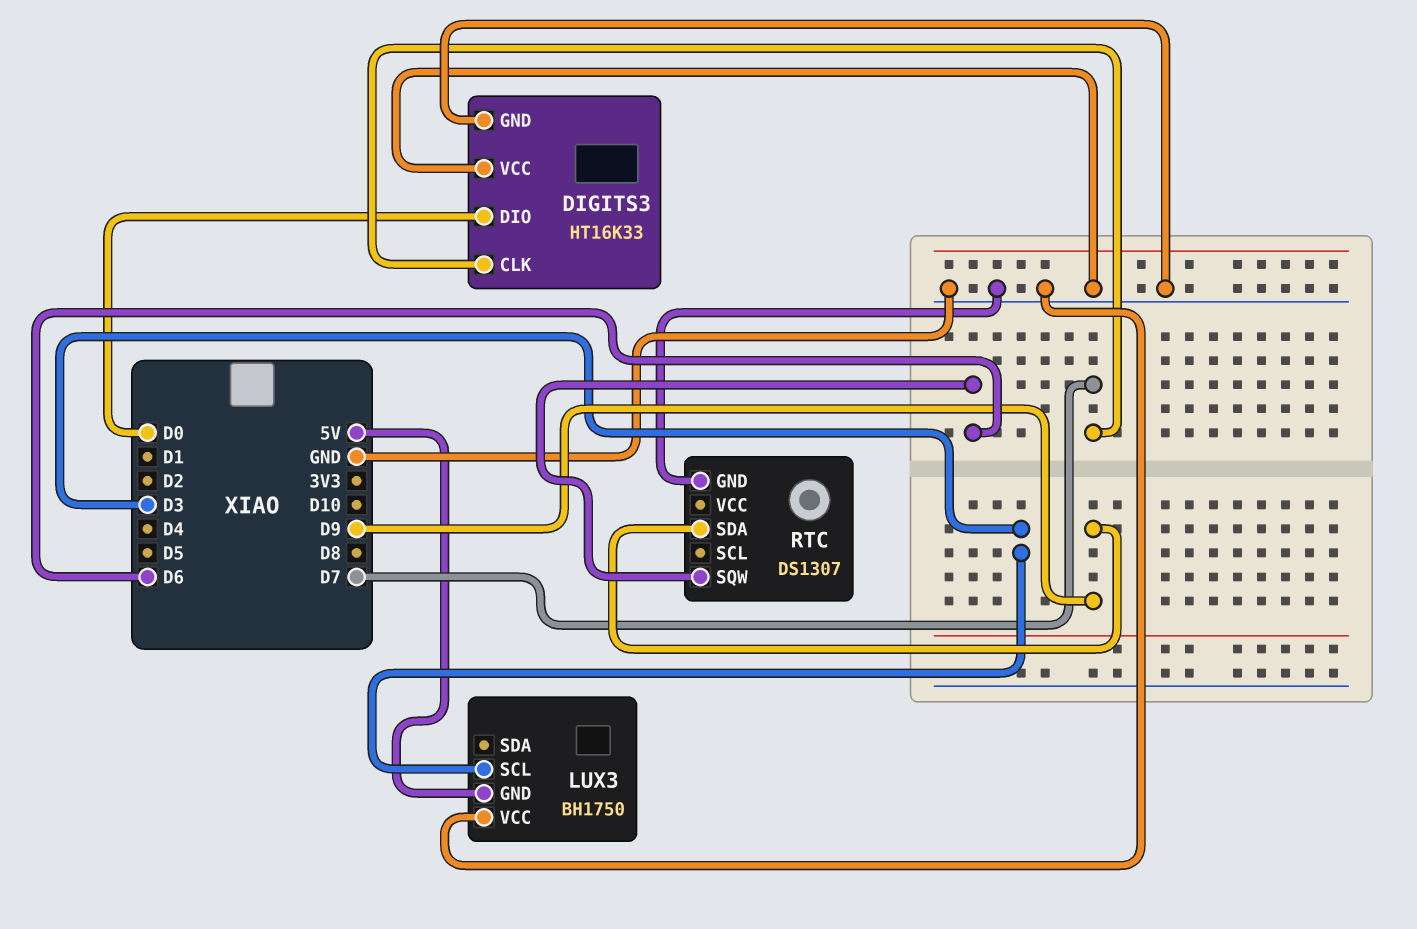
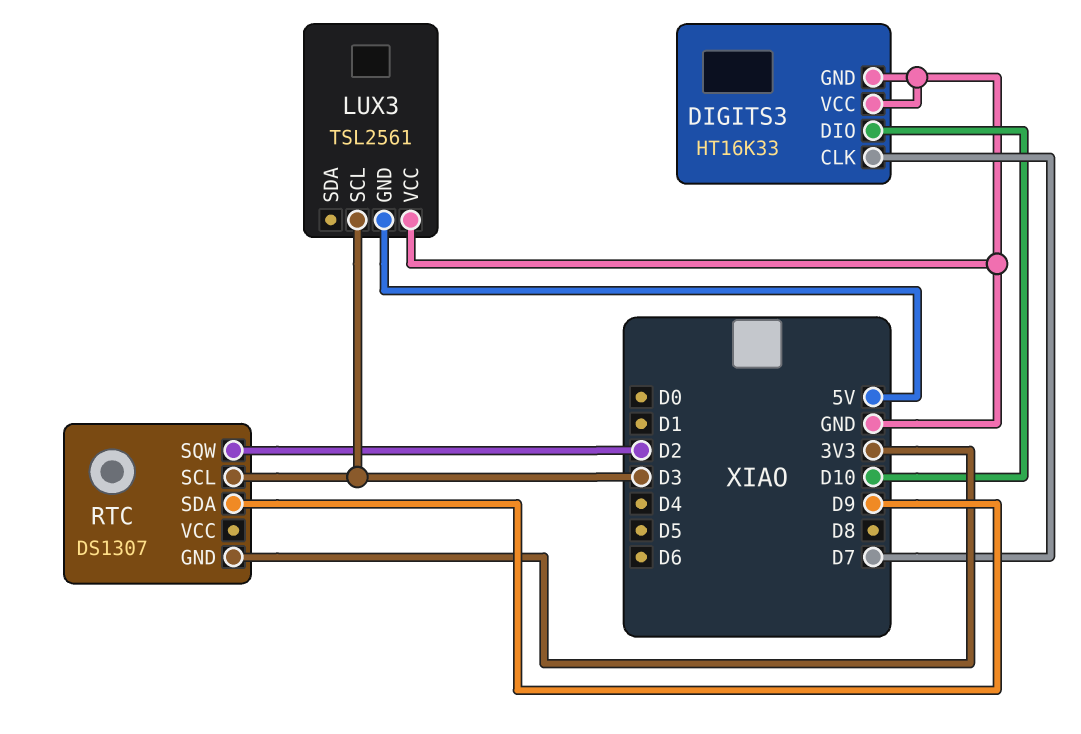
DIGITS3 pin DIO: D0 -> D10
LUX3: BH1750 -> TSL2561
RTC pin GND: GND -> 3V3
RTC pin SCL: none -> D3
RTC pin SQW: D6 -> D2

